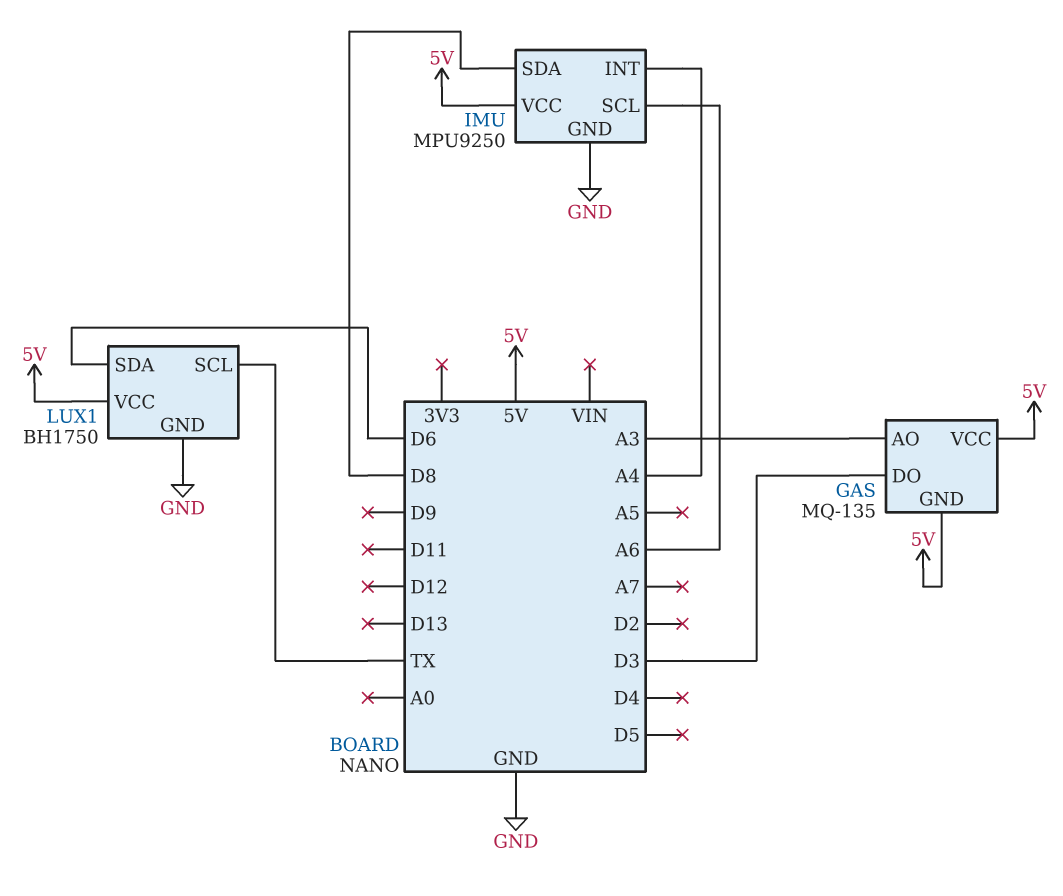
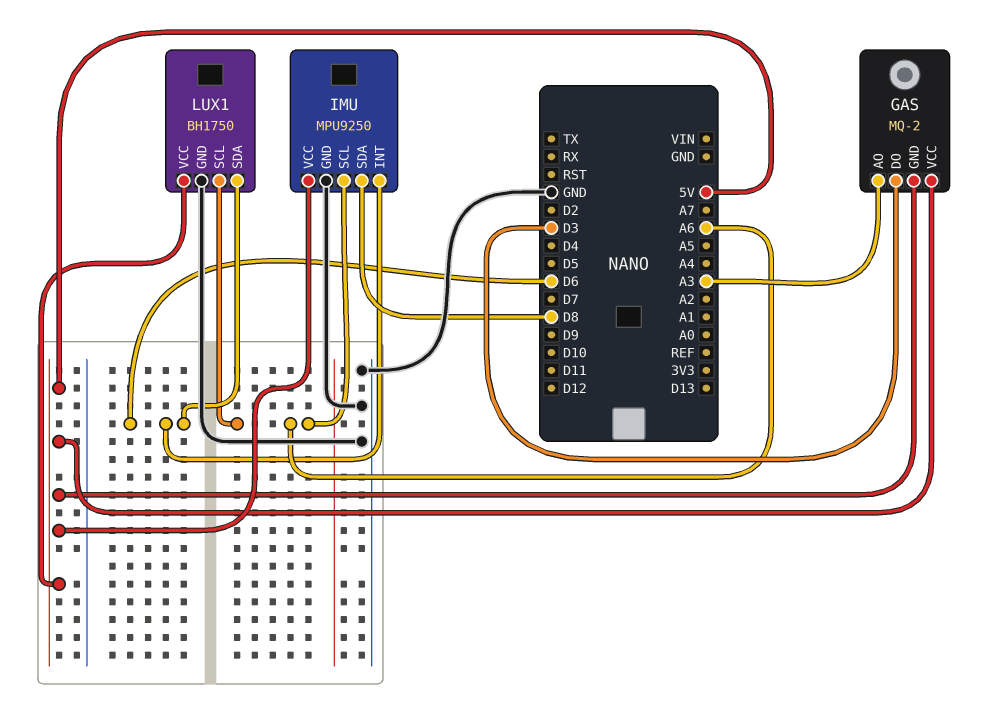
GAS: MQ-135 -> MQ-2
IMU pin INT: A4 -> D6
LUX1 pin SCL: TX -> A6

